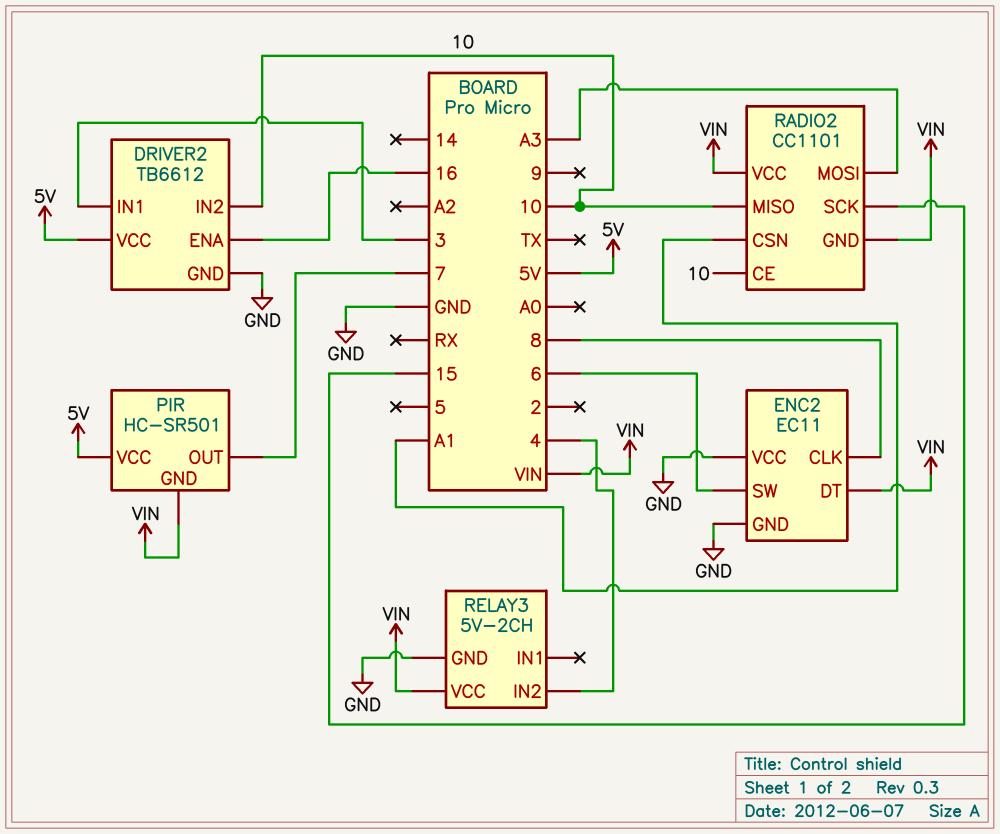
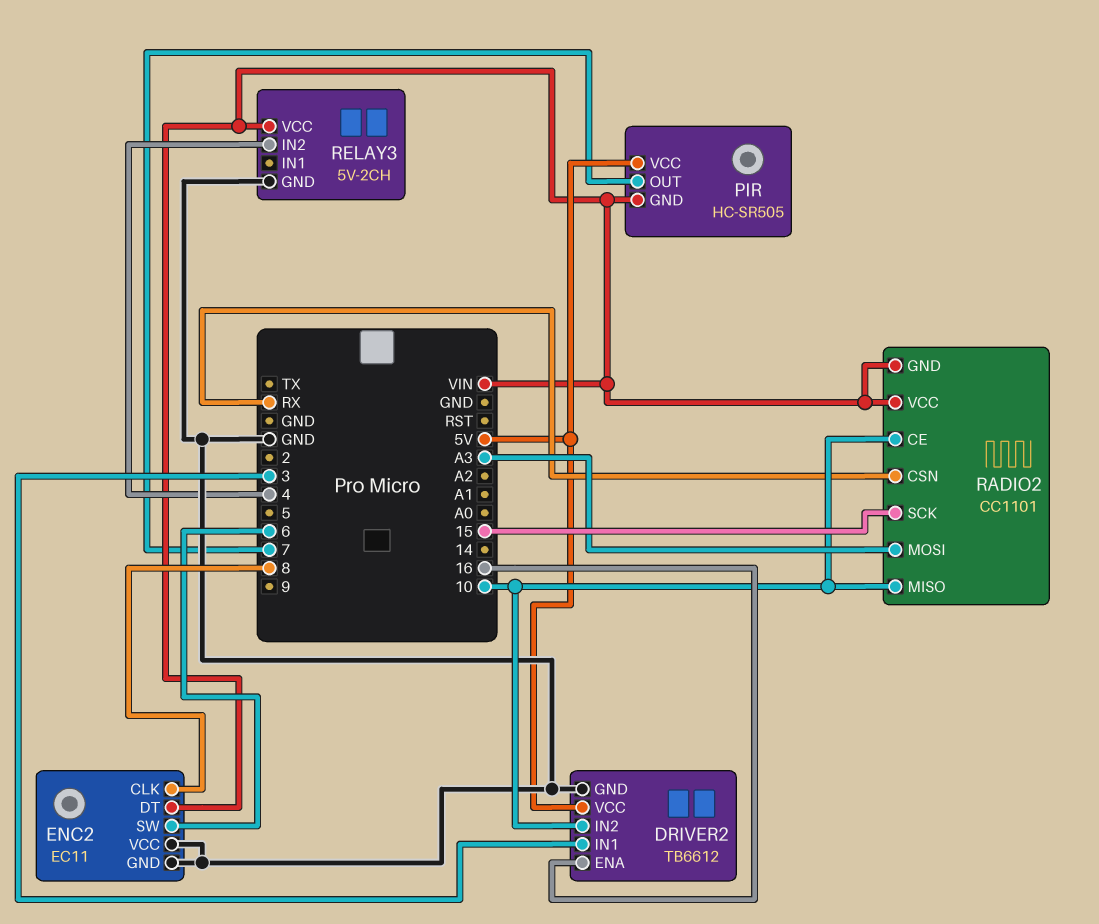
PIR: HC-SR501 -> HC-SR505
RADIO2 pin CSN: A1 -> RX

